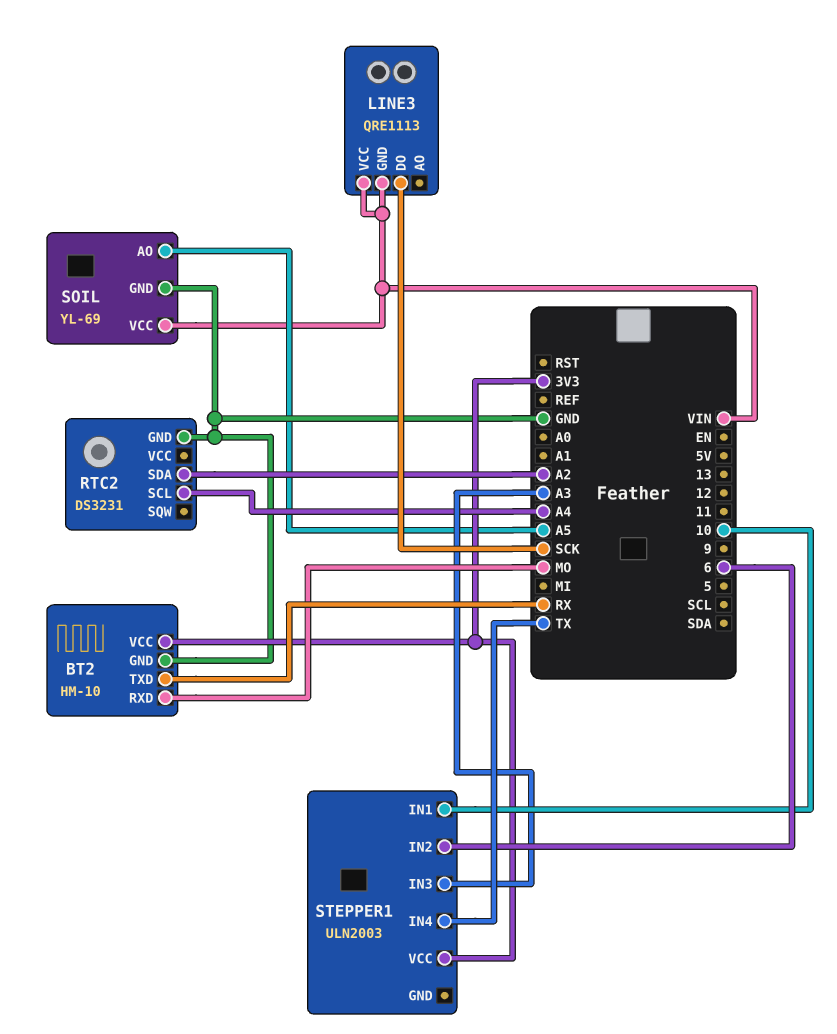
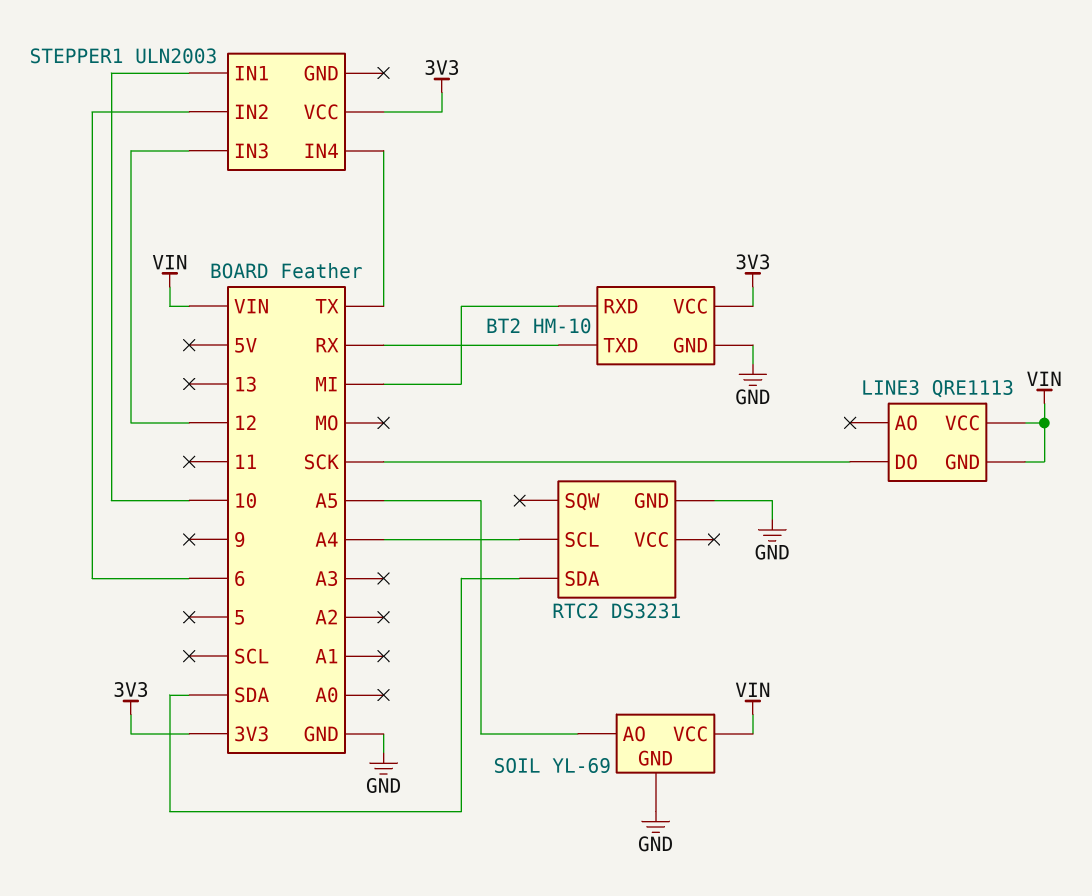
BT2 pin RXD: MO -> MI
RTC2 pin SDA: A2 -> SDA
STEPPER1 pin IN3: A3 -> 12

